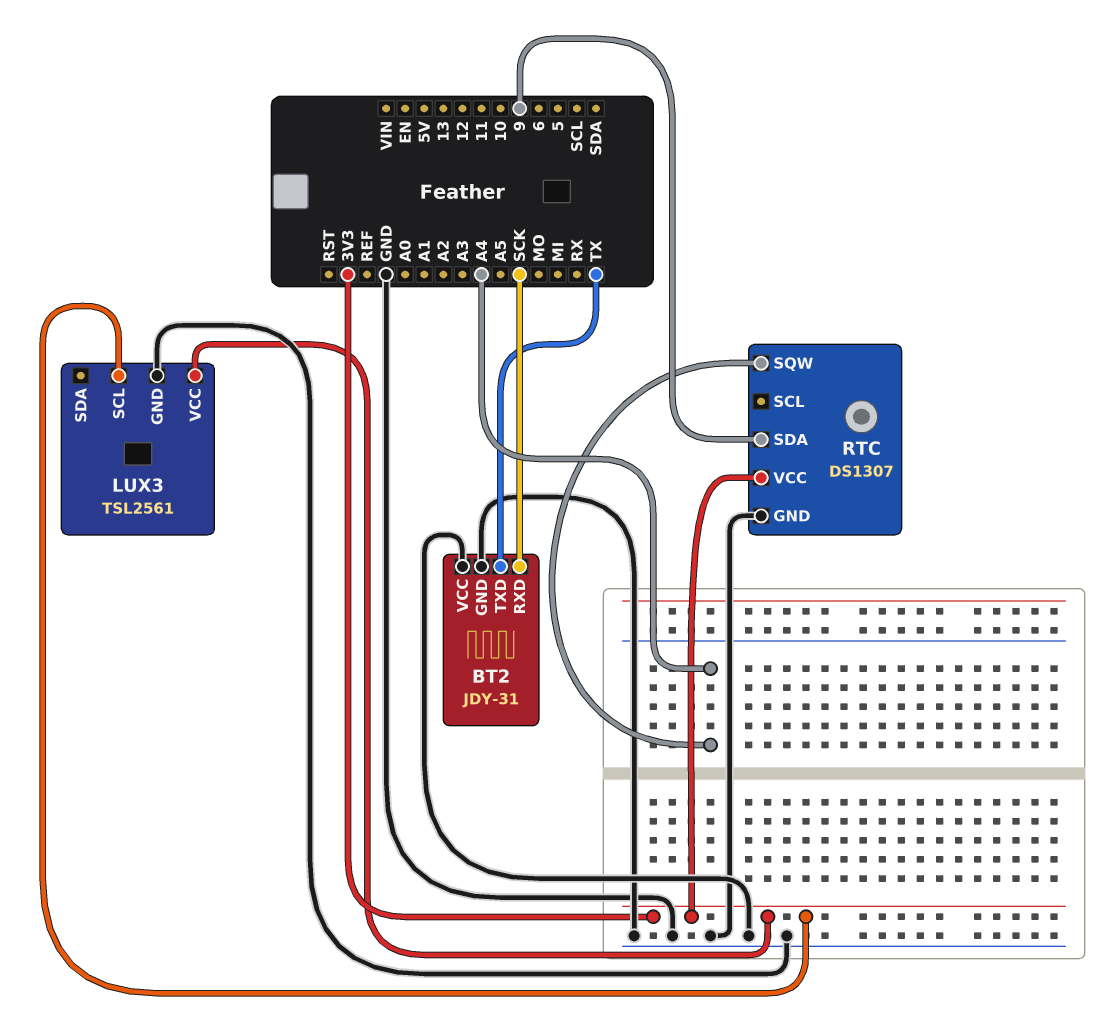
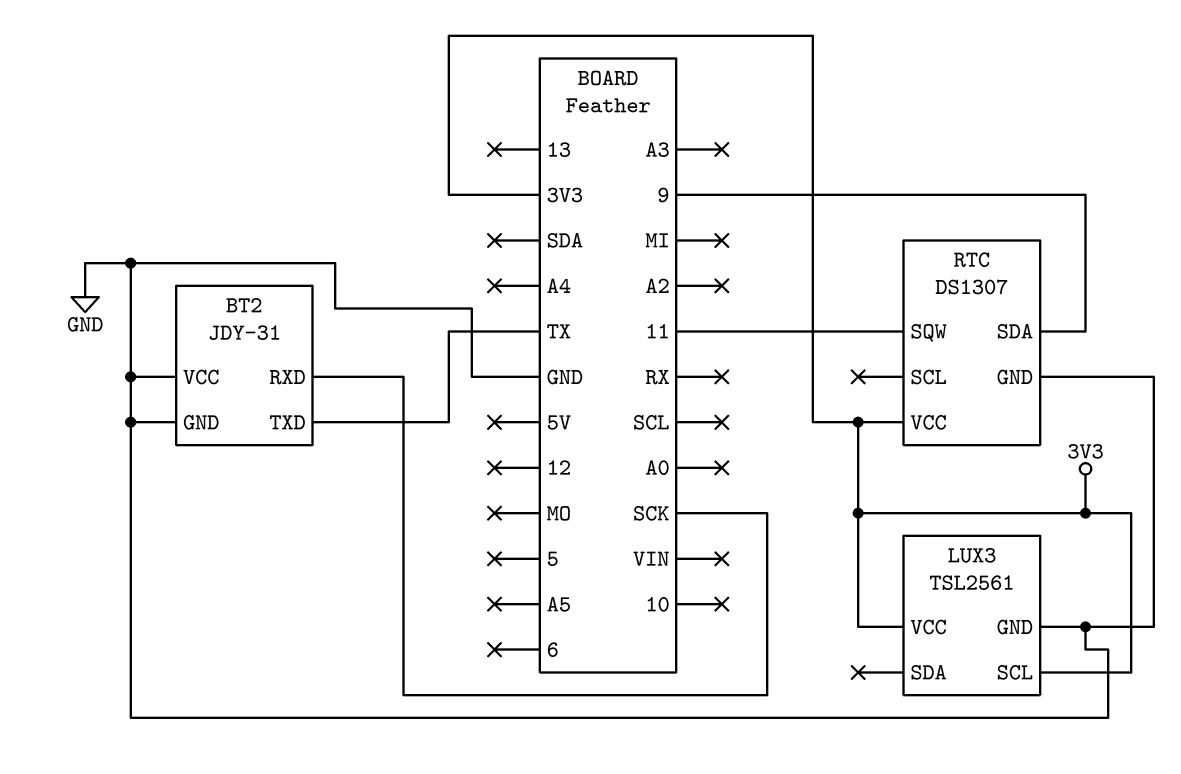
RTC pin SQW: A4 -> 11

